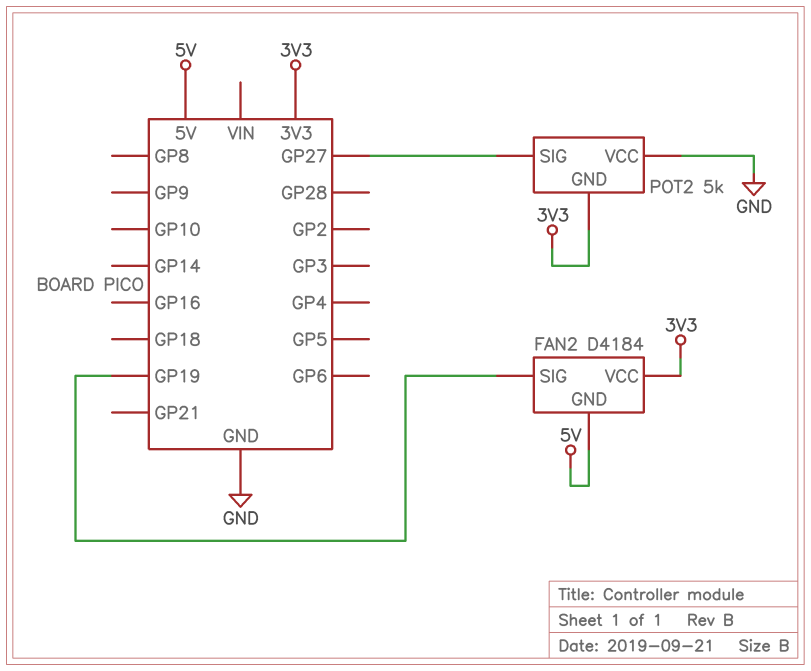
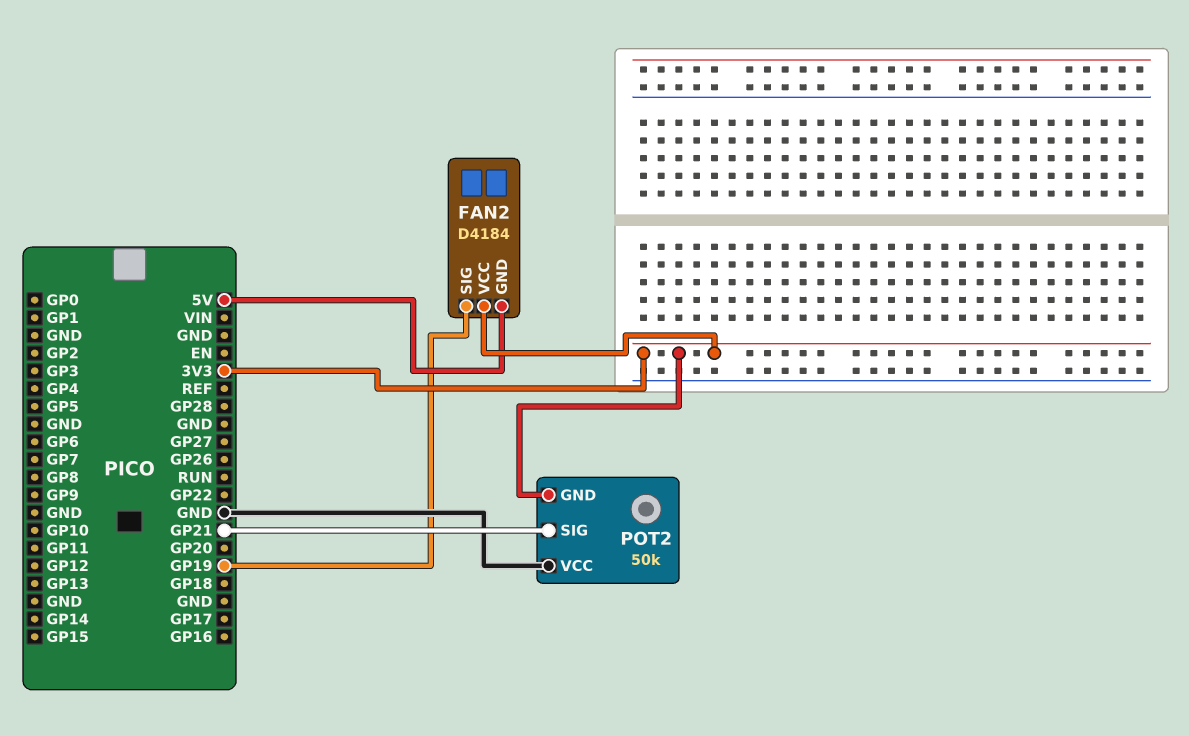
POT2: 5k -> 50k
POT2 pin SIG: GP27 -> GP21

